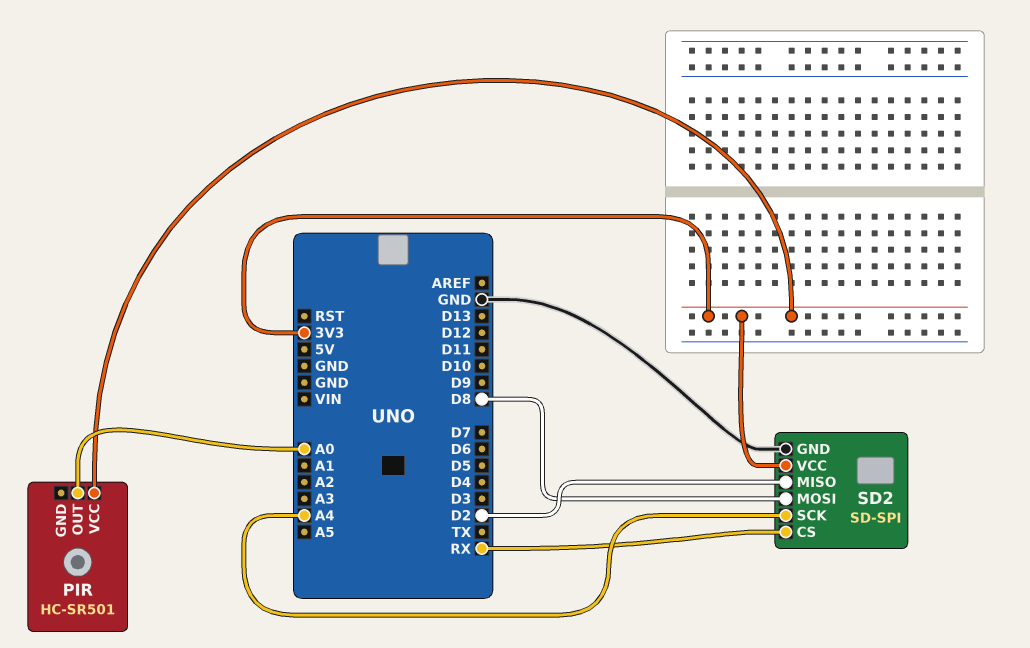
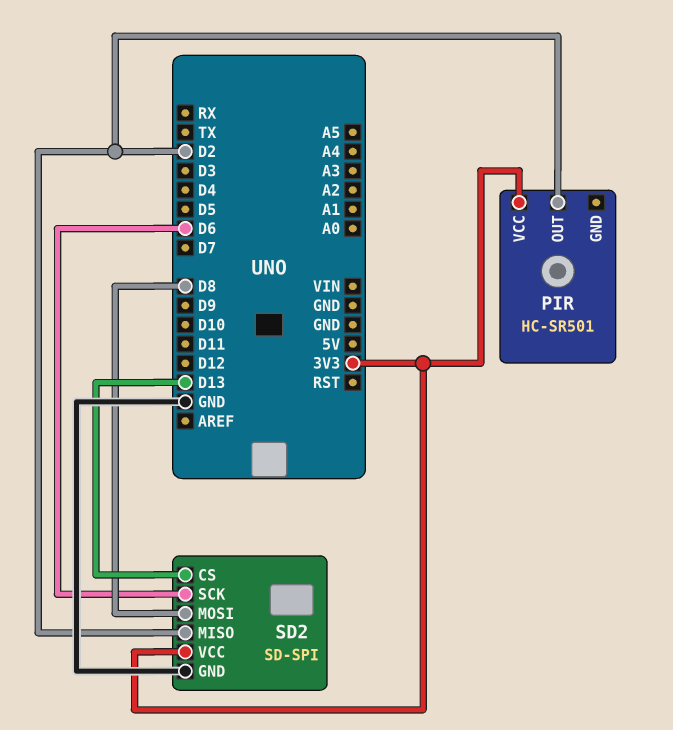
PIR pin OUT: A0 -> D2
SD2 pin CS: RX -> D13
SD2 pin SCK: A4 -> D6

